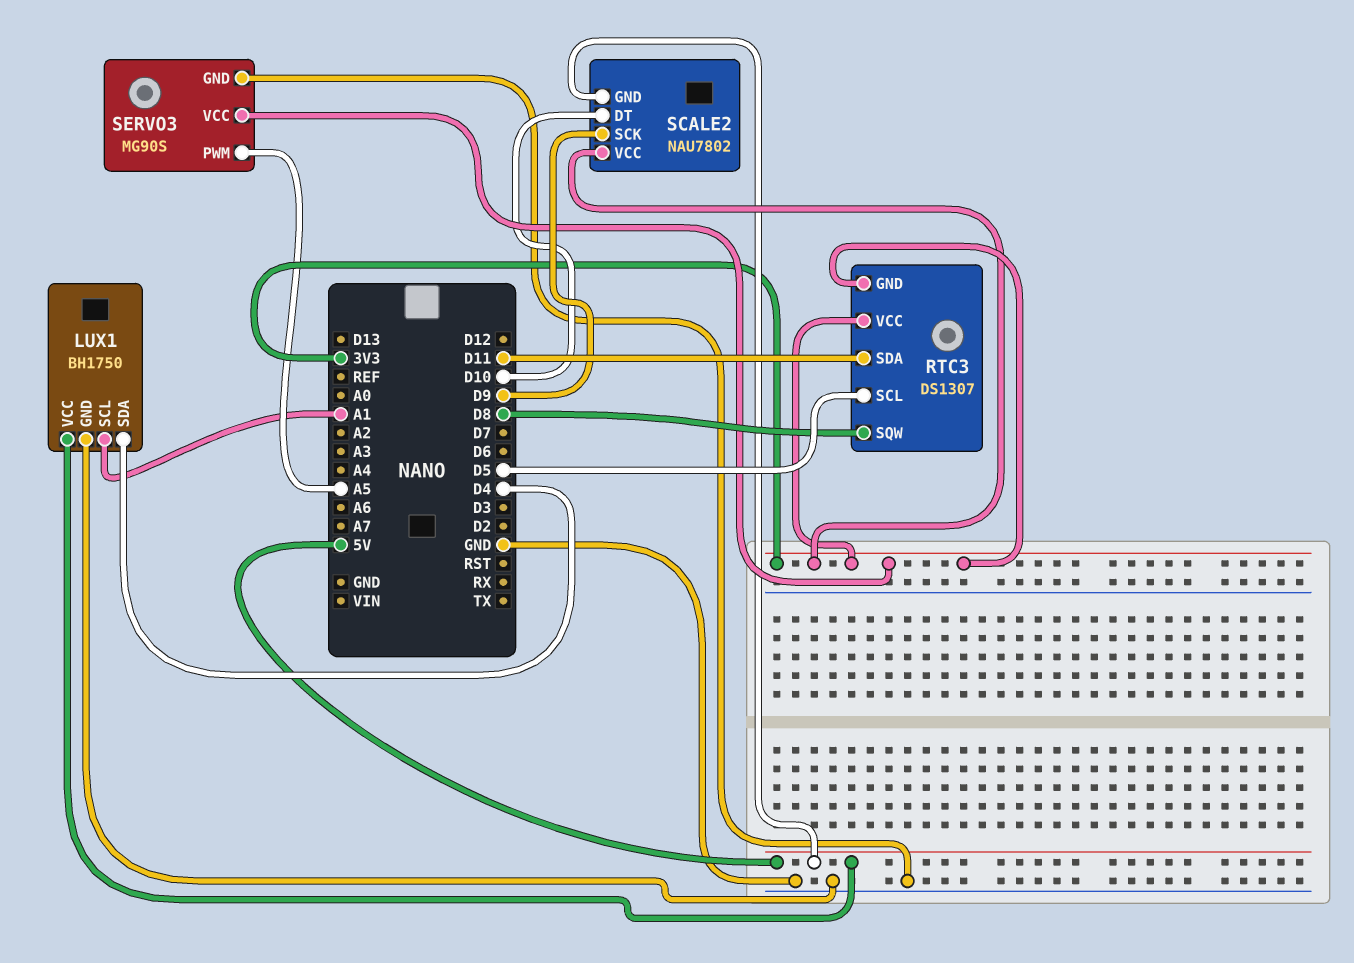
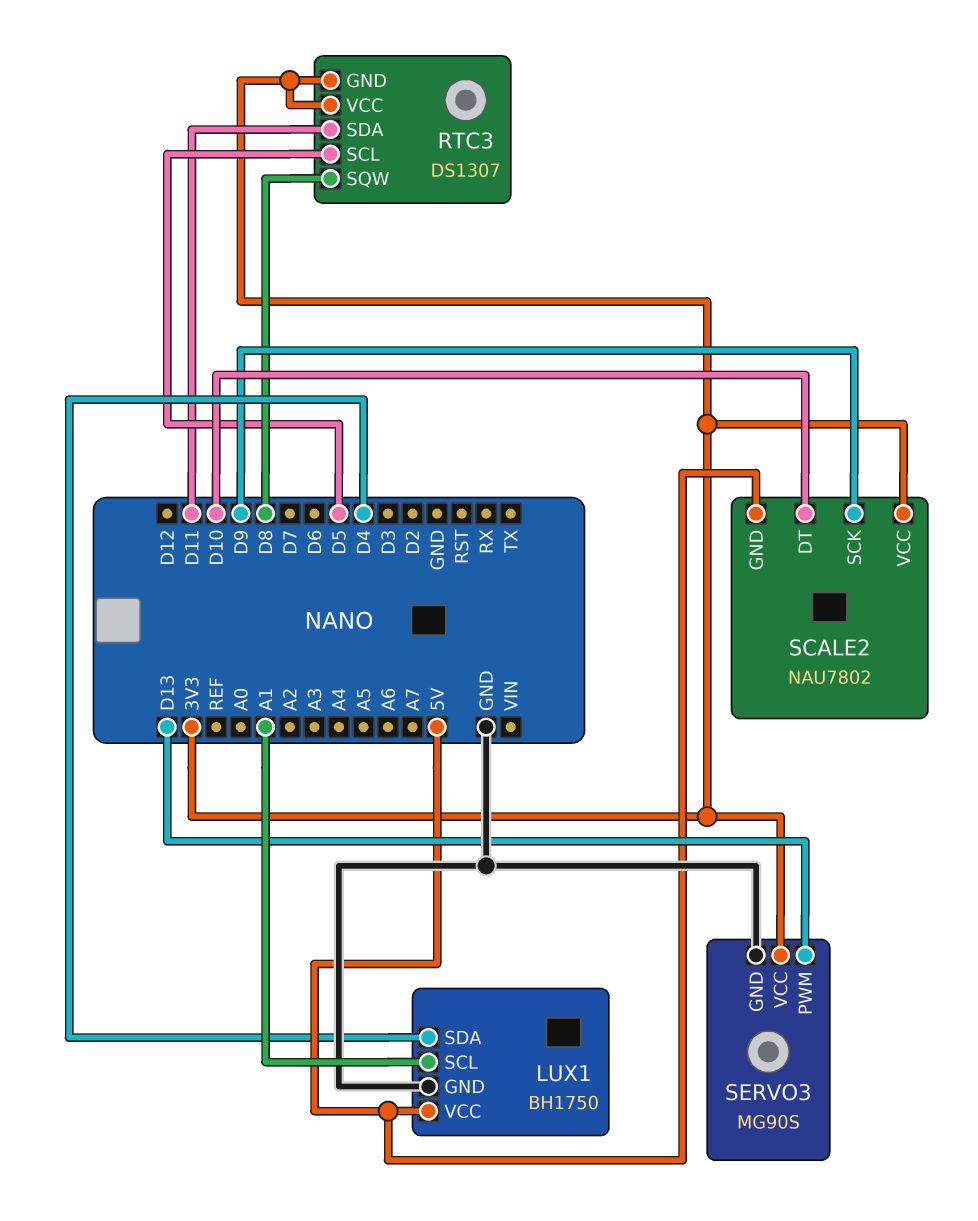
SERVO3 pin PWM: A5 -> D13

